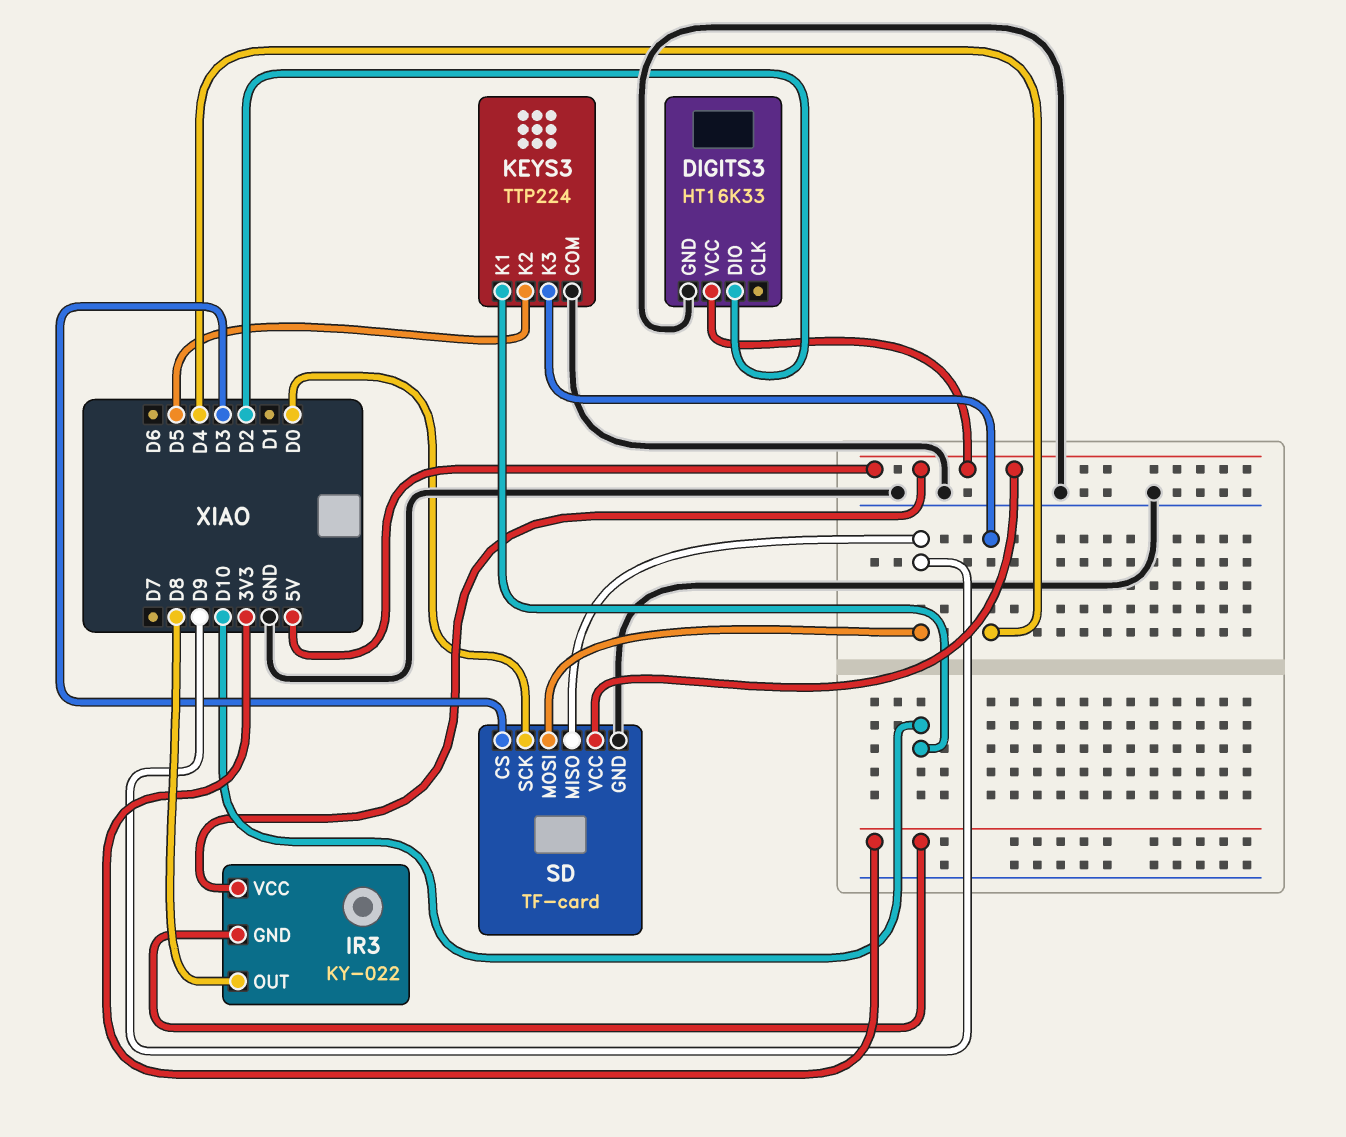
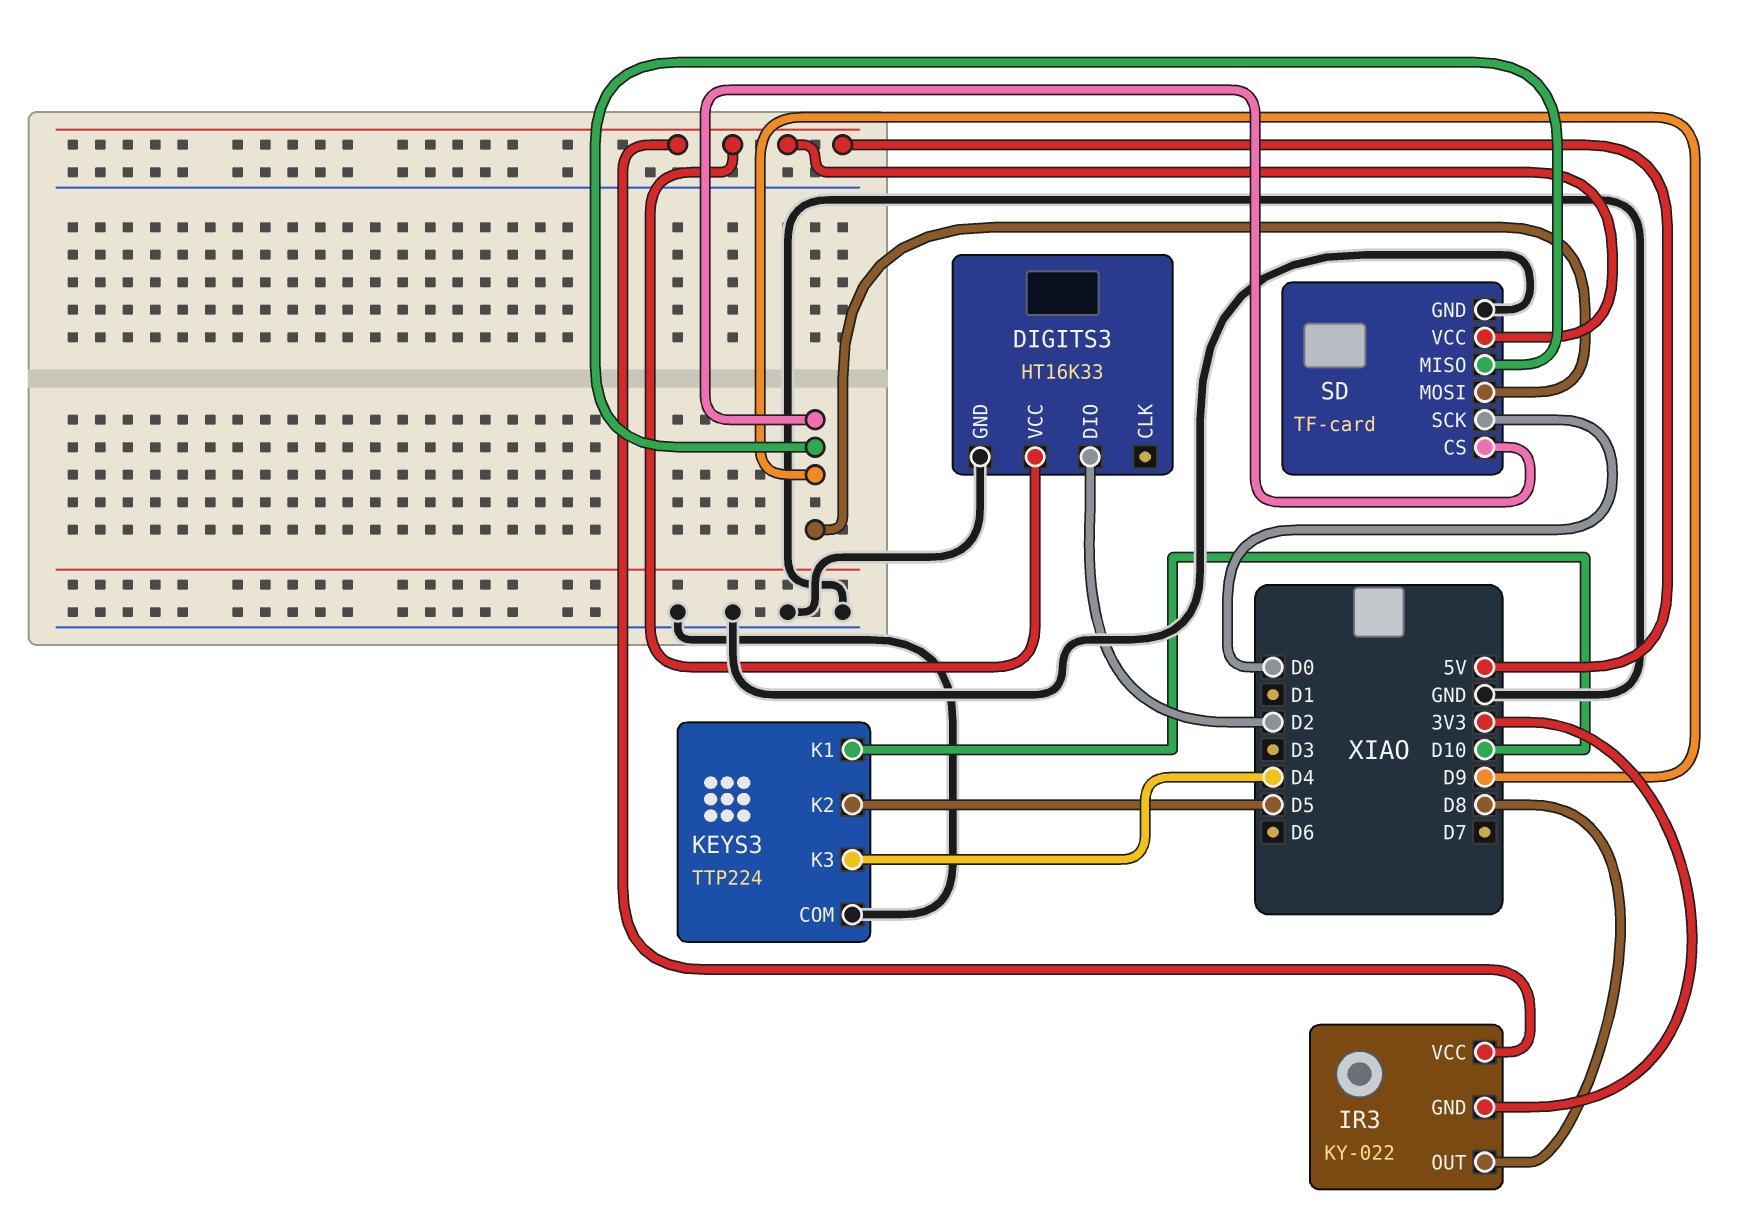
SD pin CS: D3 -> D9

